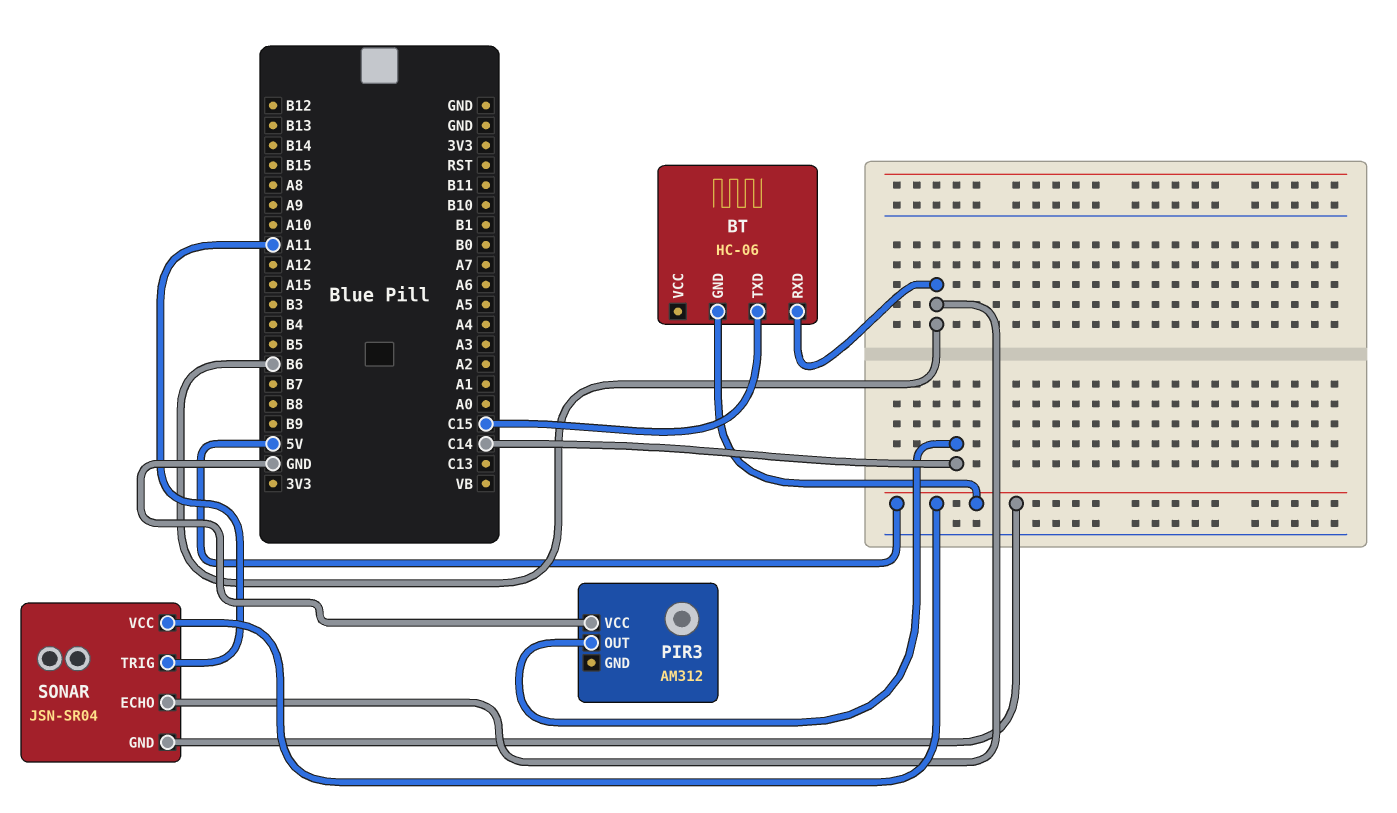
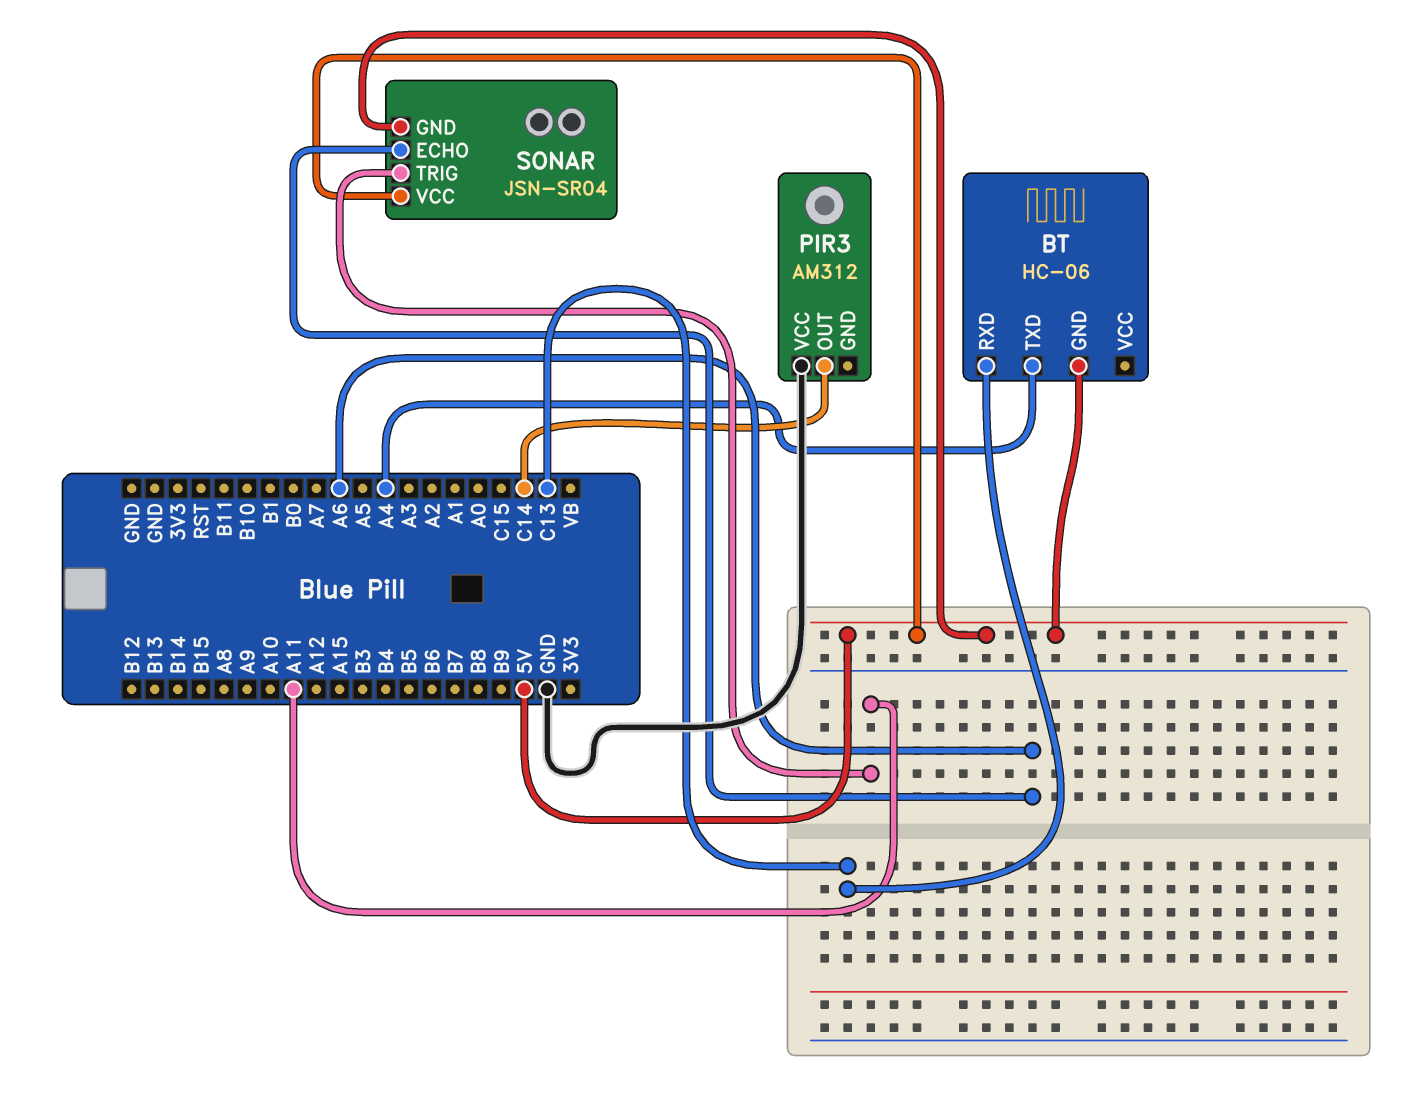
BT pin RXD: B6 -> C13
BT pin TXD: C15 -> A4
SONAR pin ECHO: B6 -> A6

